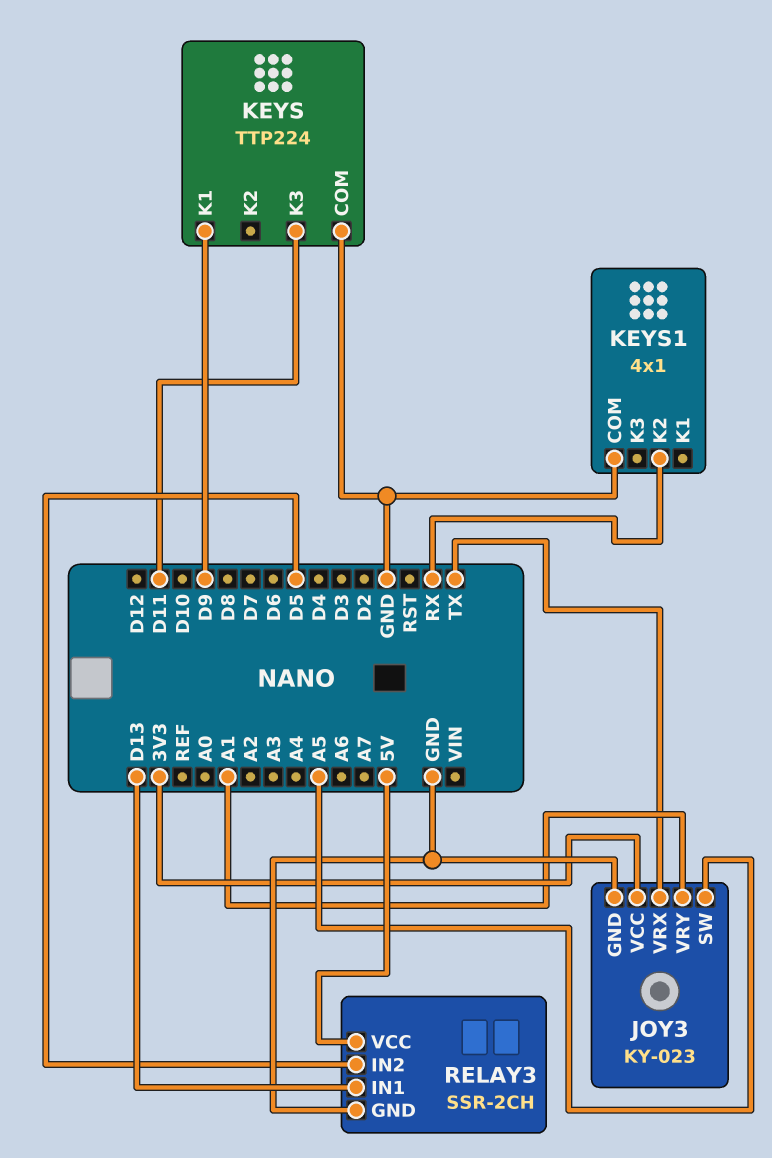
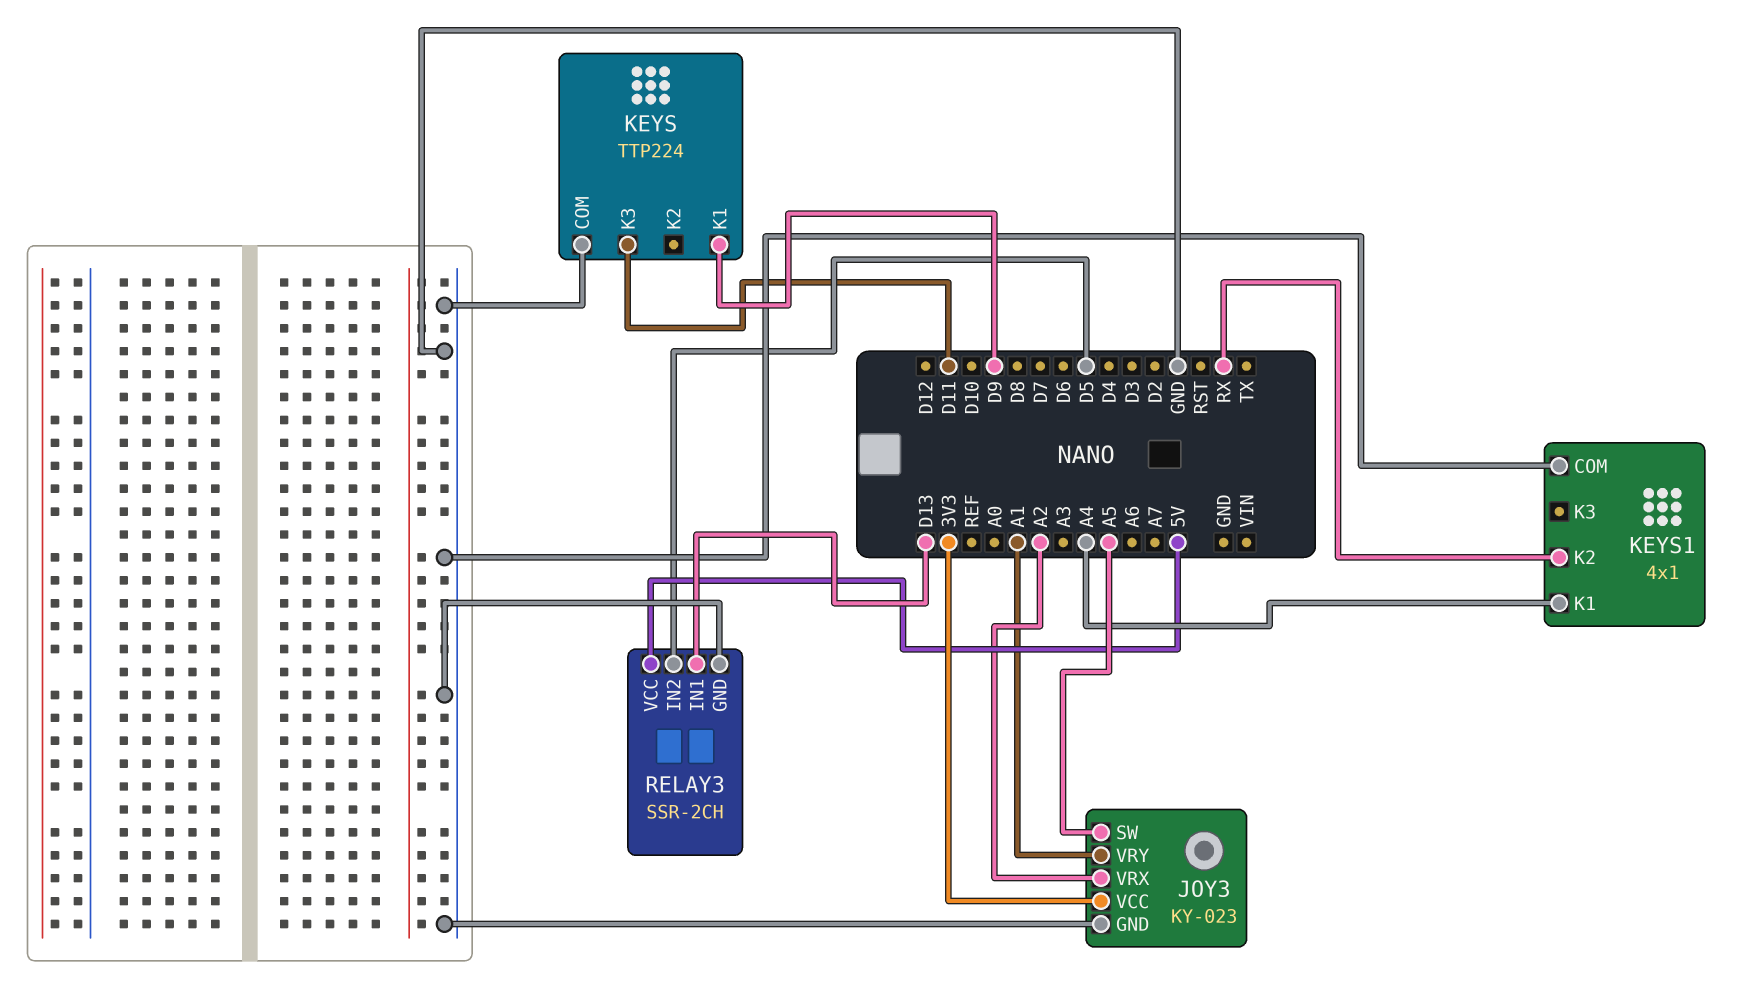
JOY3 pin VRX: TX -> A2
KEYS1 pin K1: none -> A4

